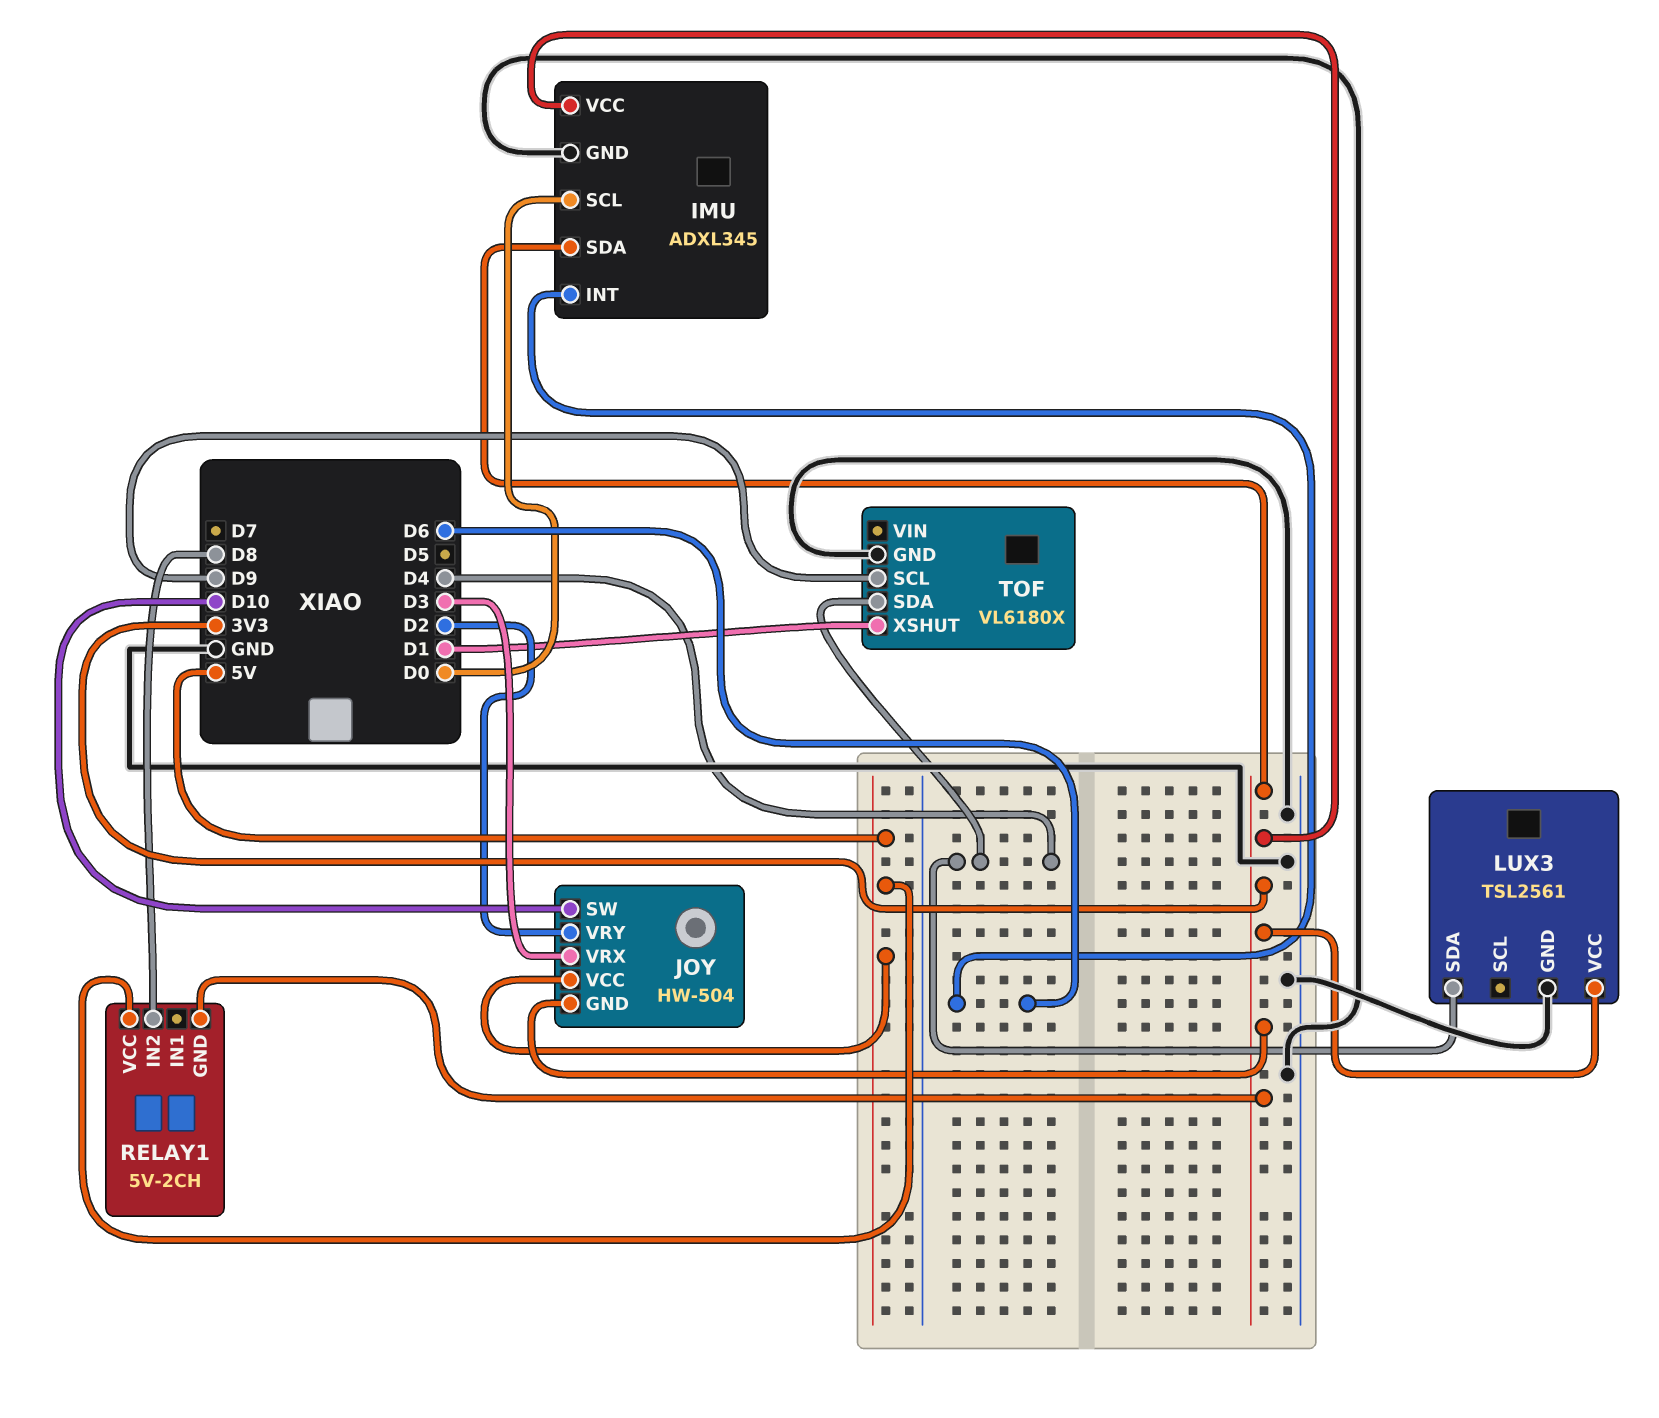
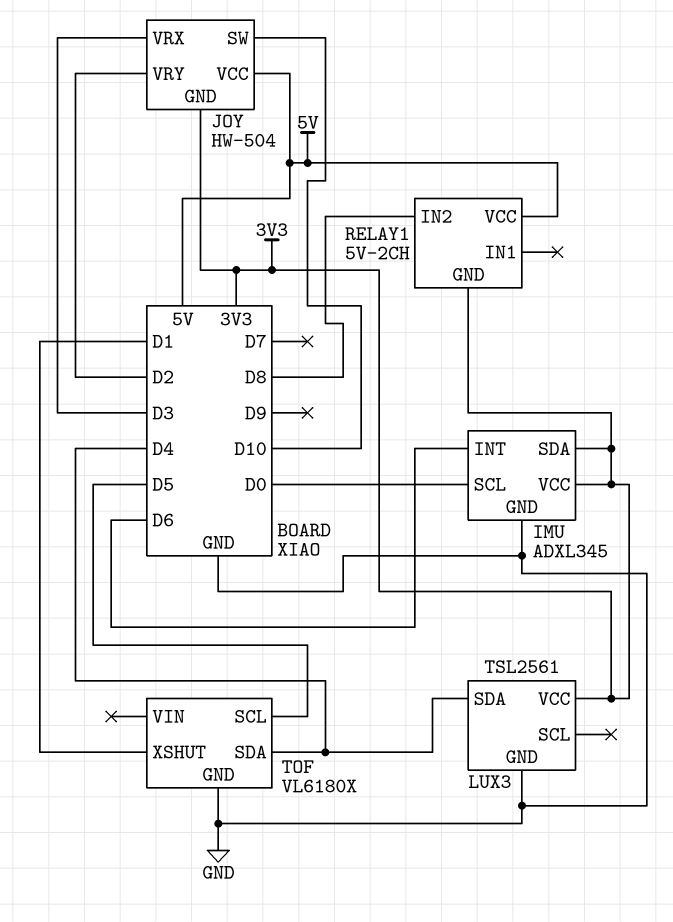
TOF pin SCL: D9 -> D5

